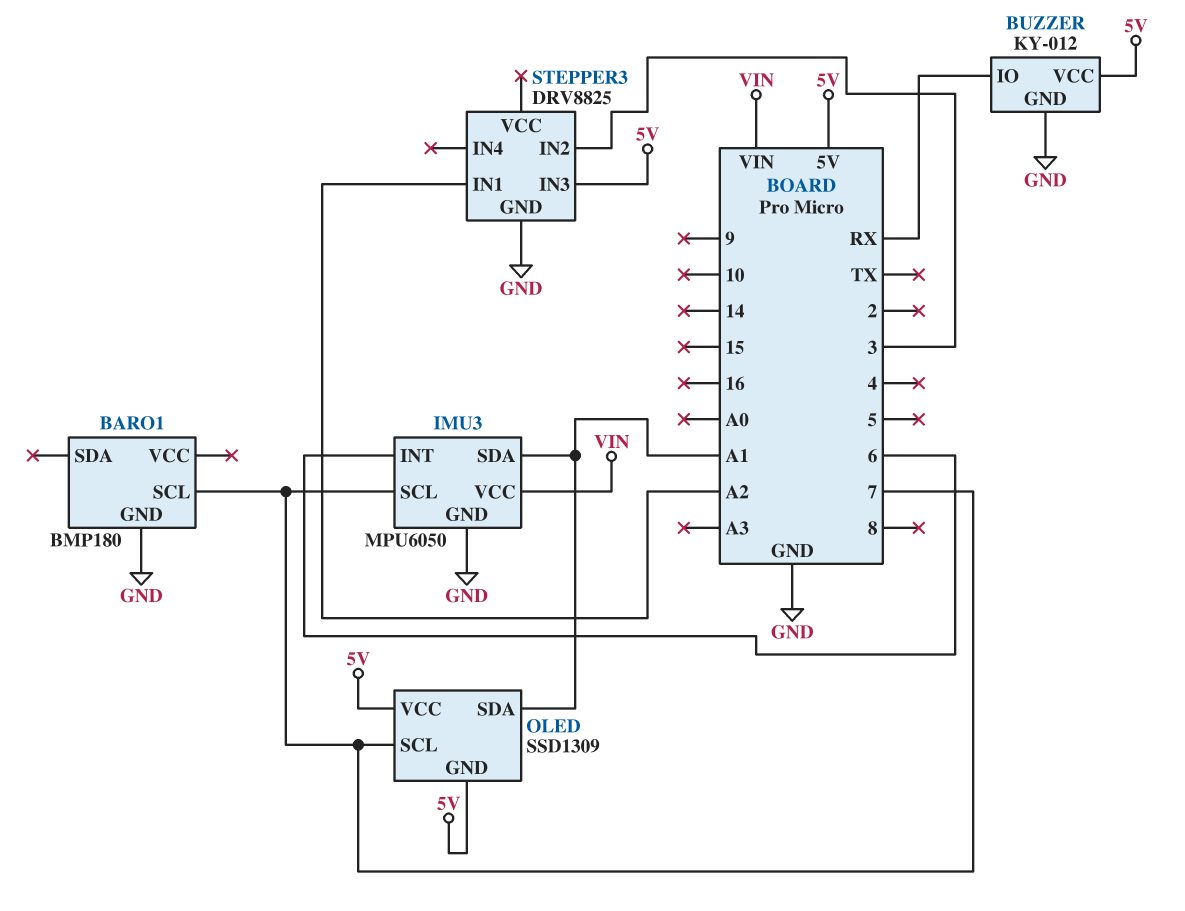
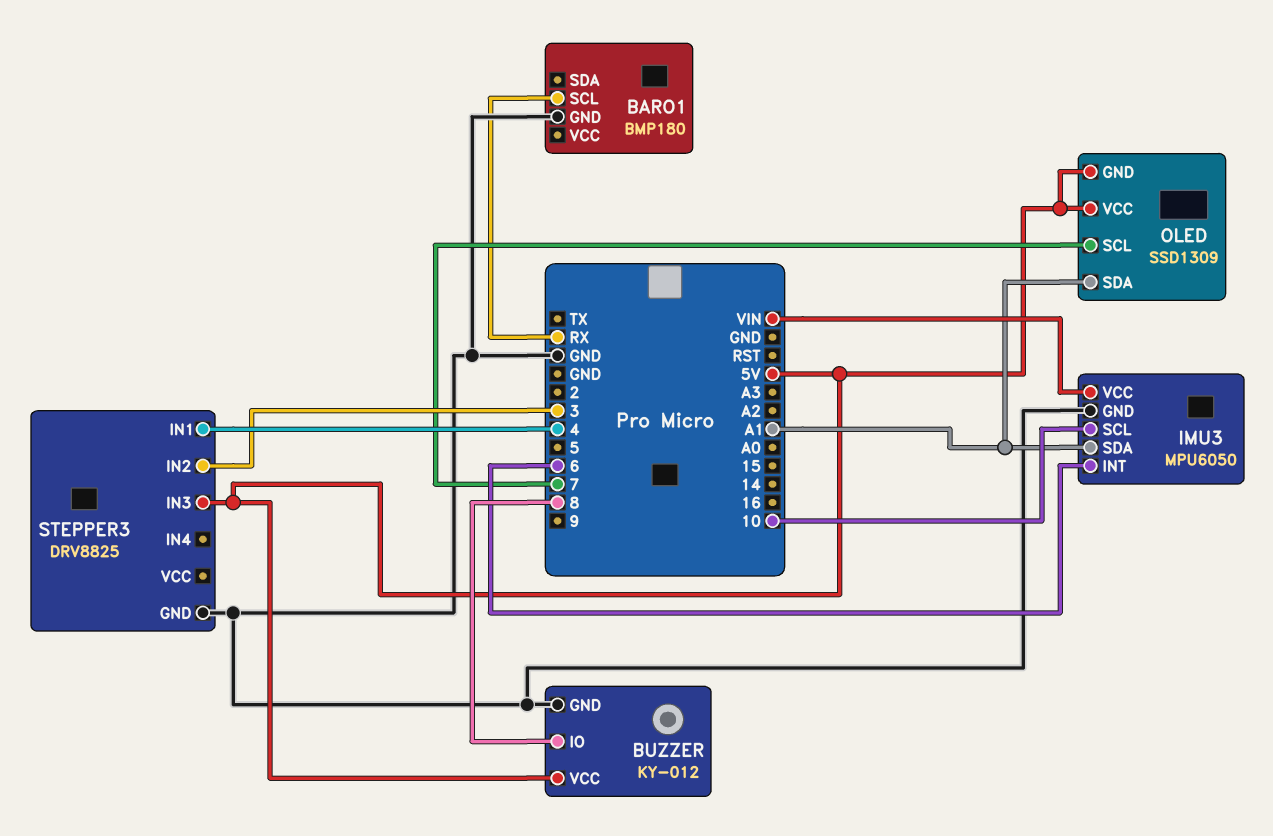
BARO1 pin SCL: 7 -> RX
BUZZER pin IO: RX -> 8
IMU3 pin SCL: 7 -> 10
STEPPER3 pin IN1: A2 -> 4

